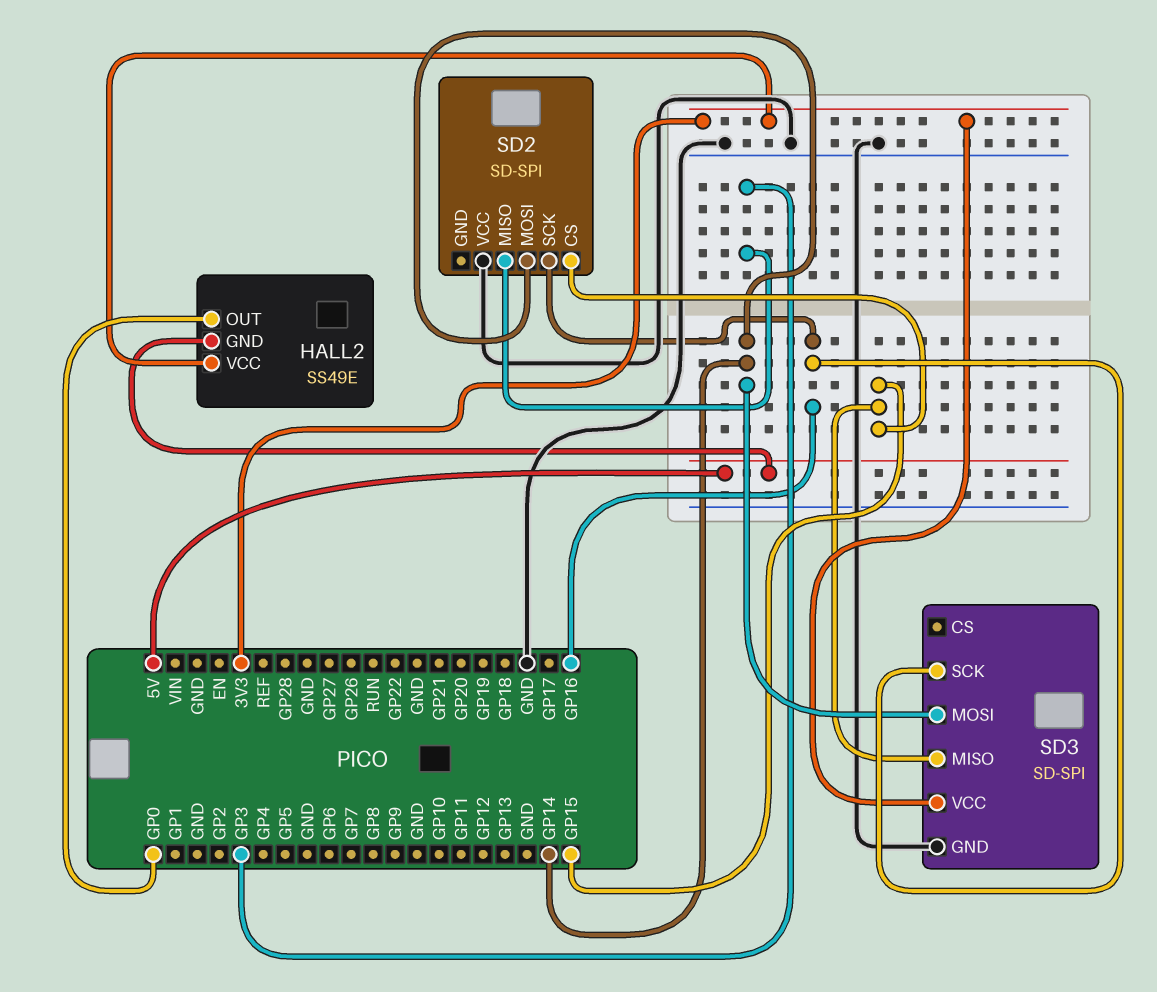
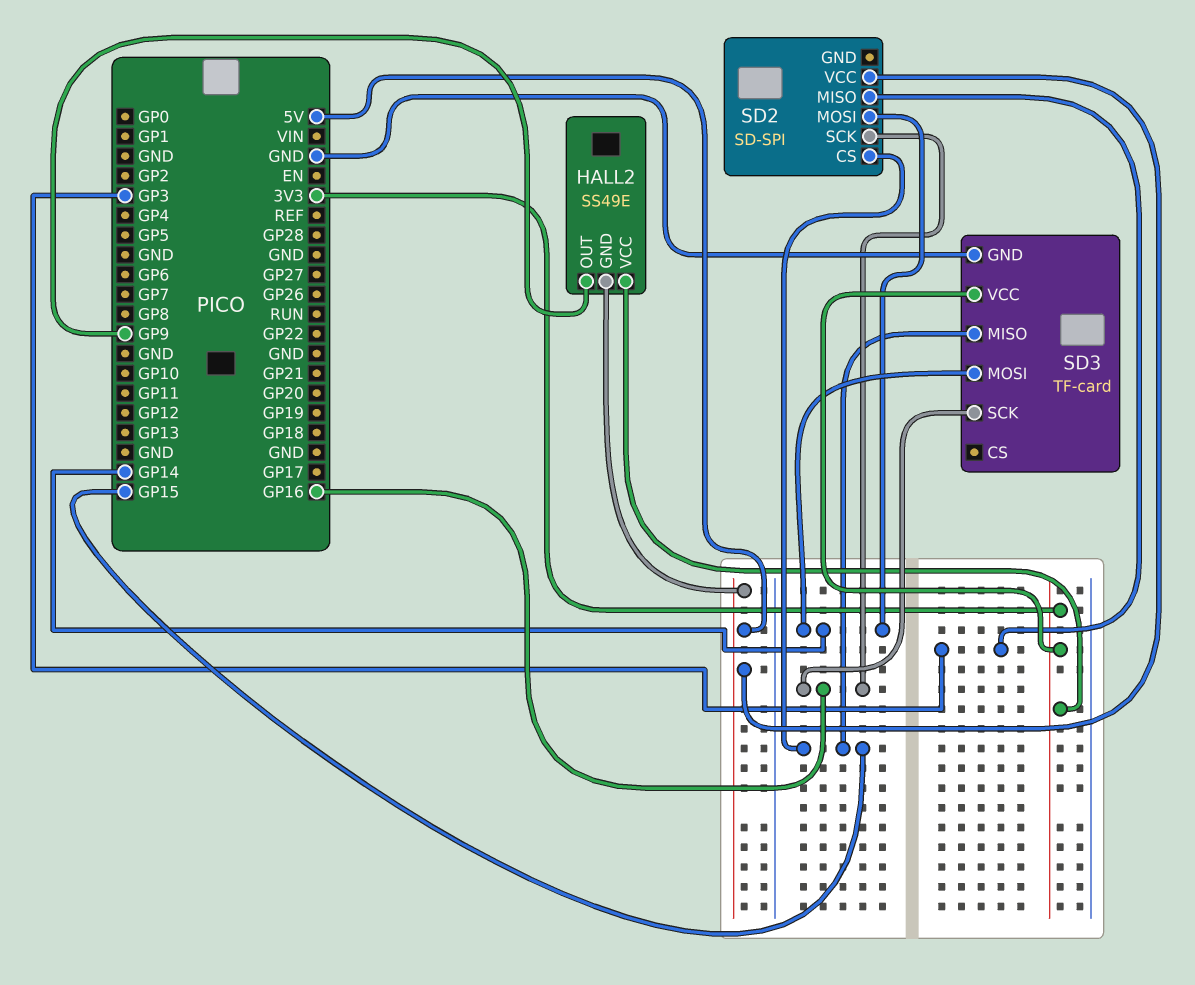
HALL2 pin OUT: GP0 -> GP9
SD2 pin VCC: GND -> 5V
SD3: SD-SPI -> TF-card

